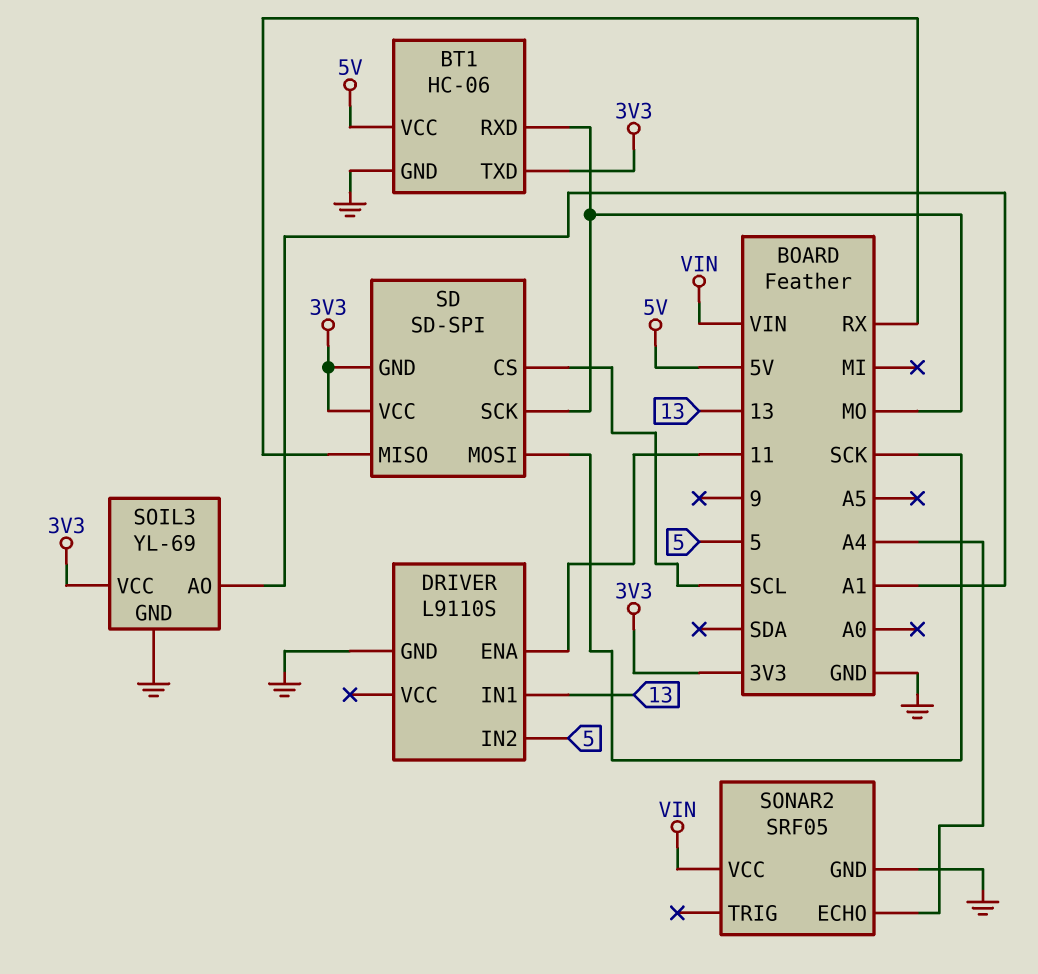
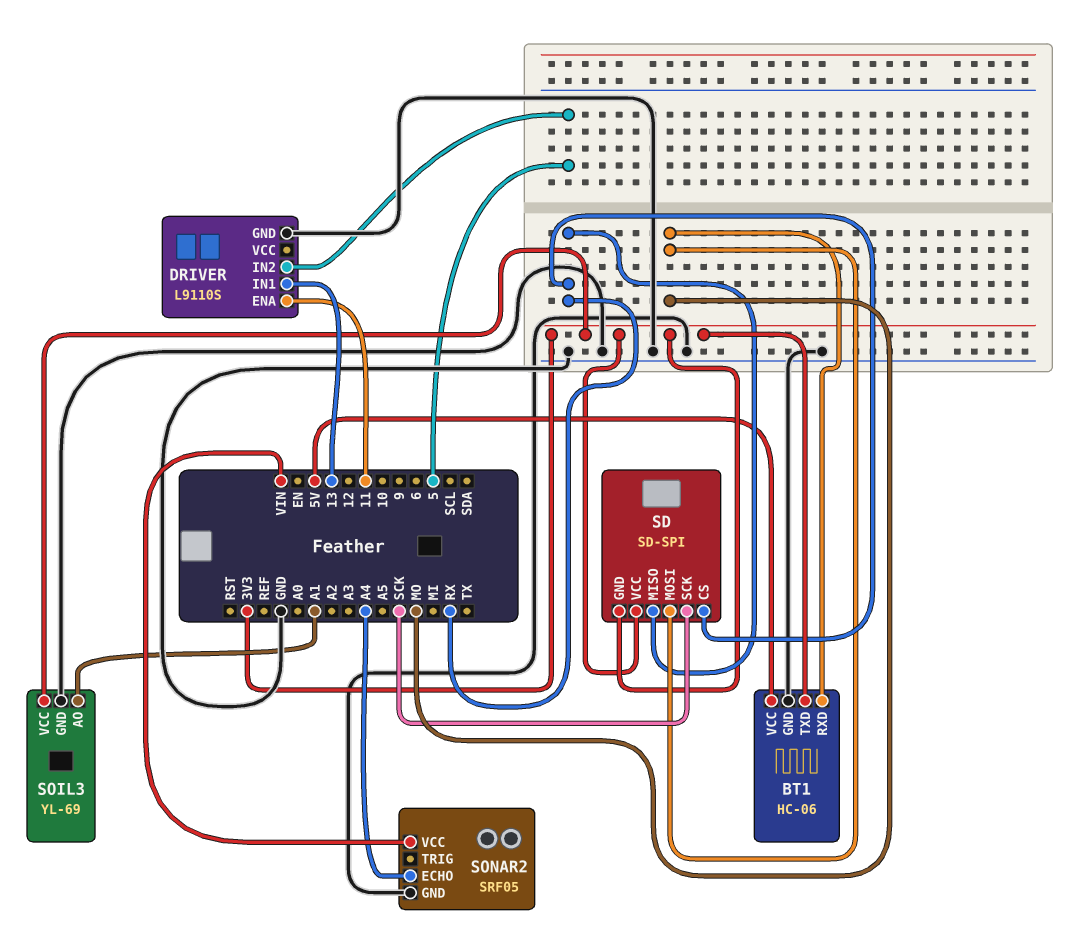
SD pin CS: SCL -> RX
SD pin MOSI: SCK -> MO
SD pin SCK: MO -> SCK

